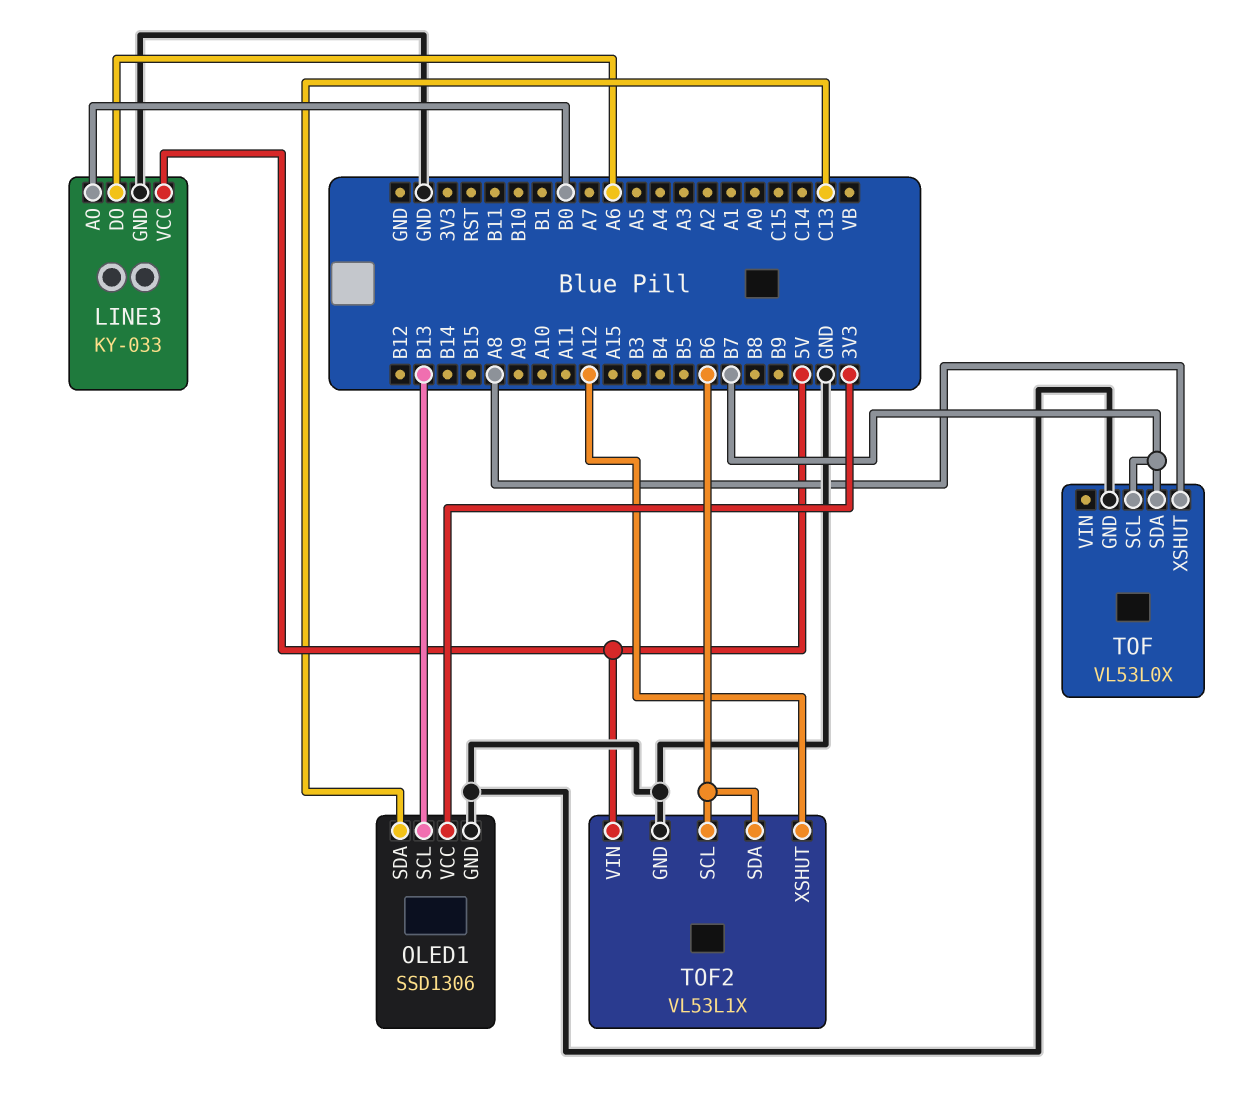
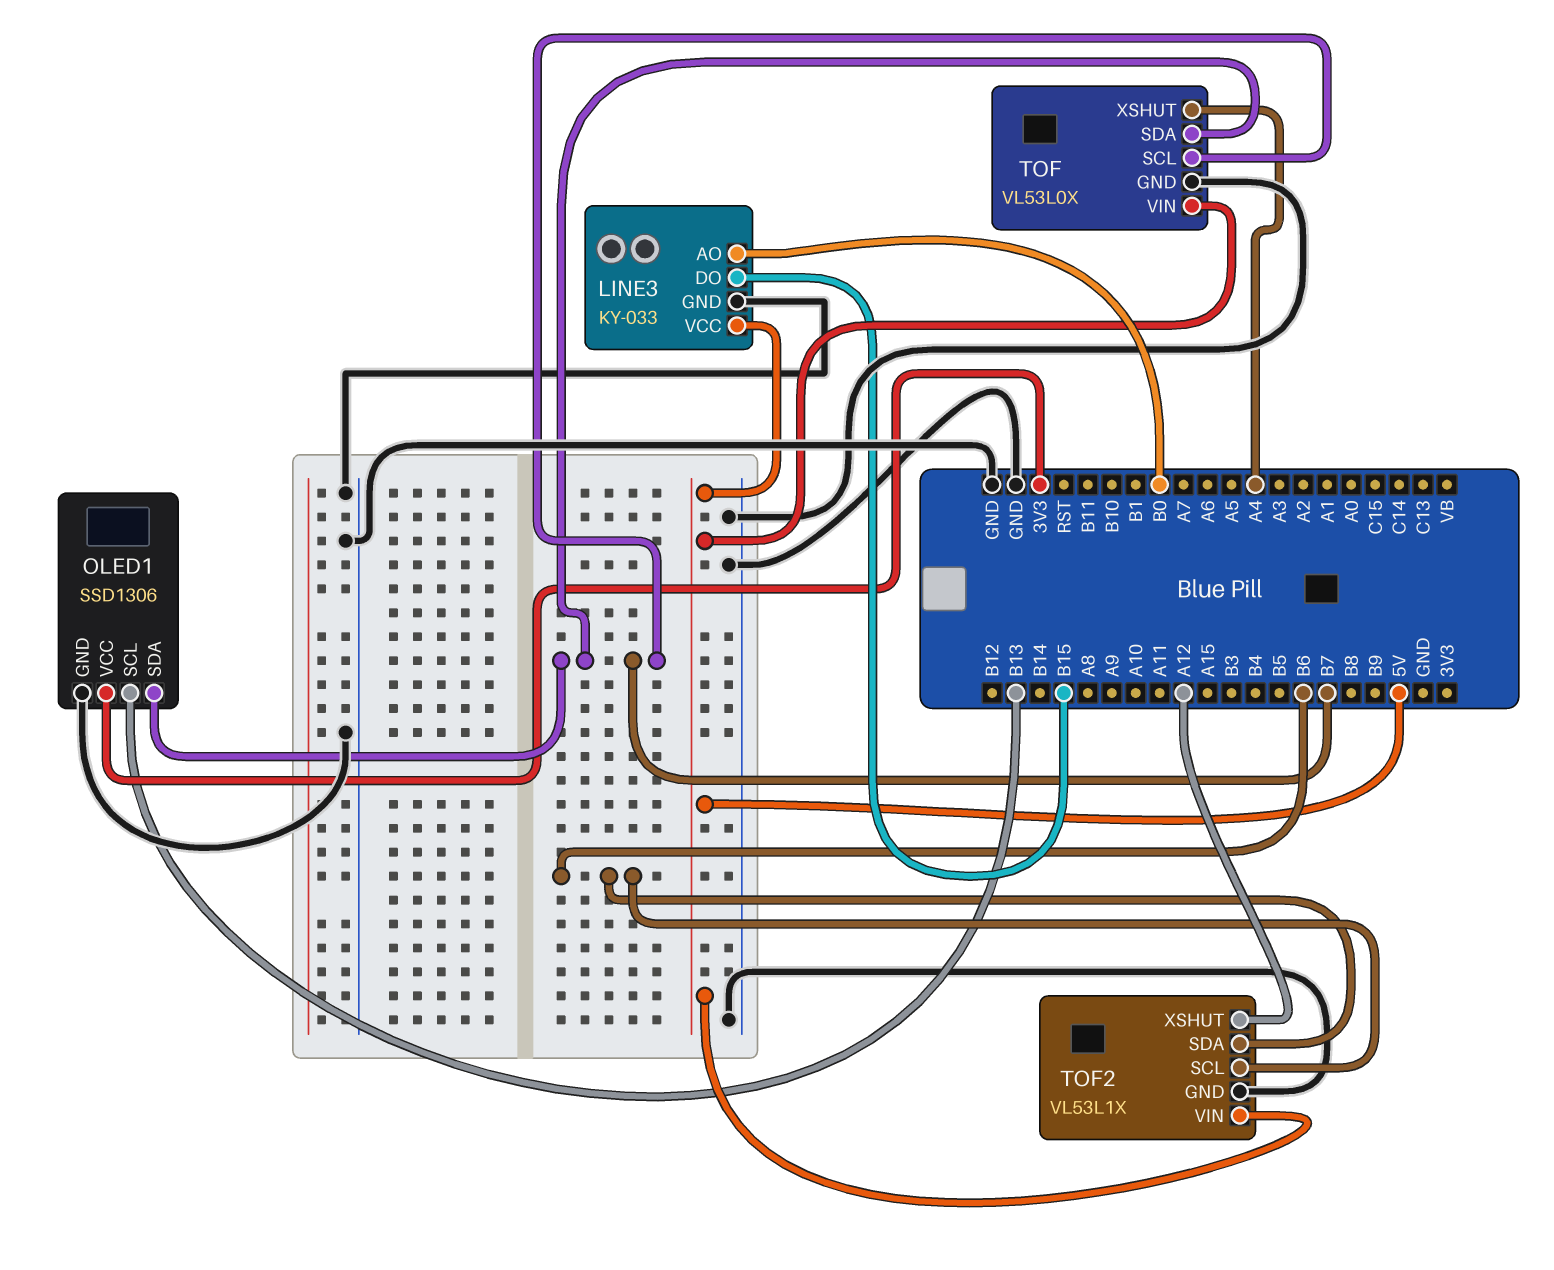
LINE3 pin DO: A6 -> B15
OLED1 pin SDA: C13 -> B7
TOF pin VIN: none -> 5V
TOF pin XSHUT: A8 -> A4

